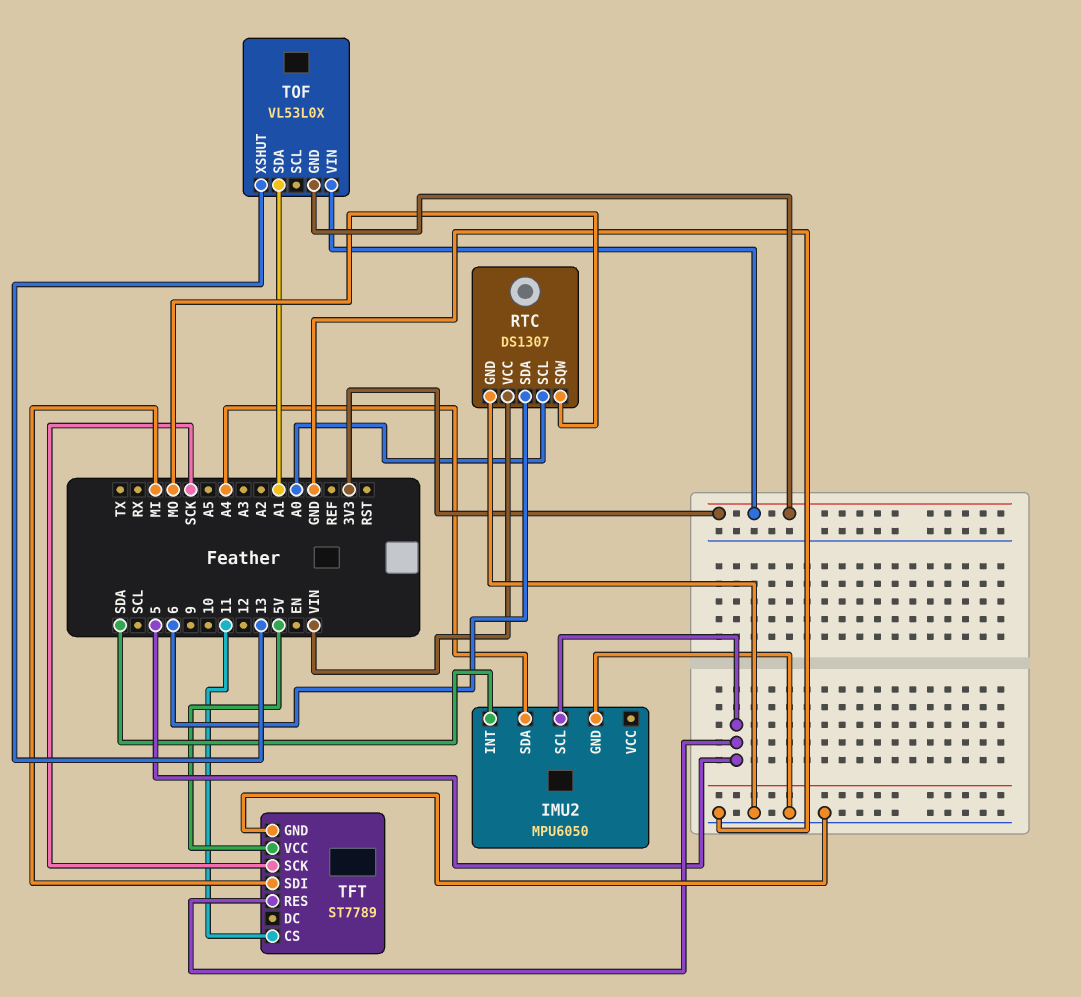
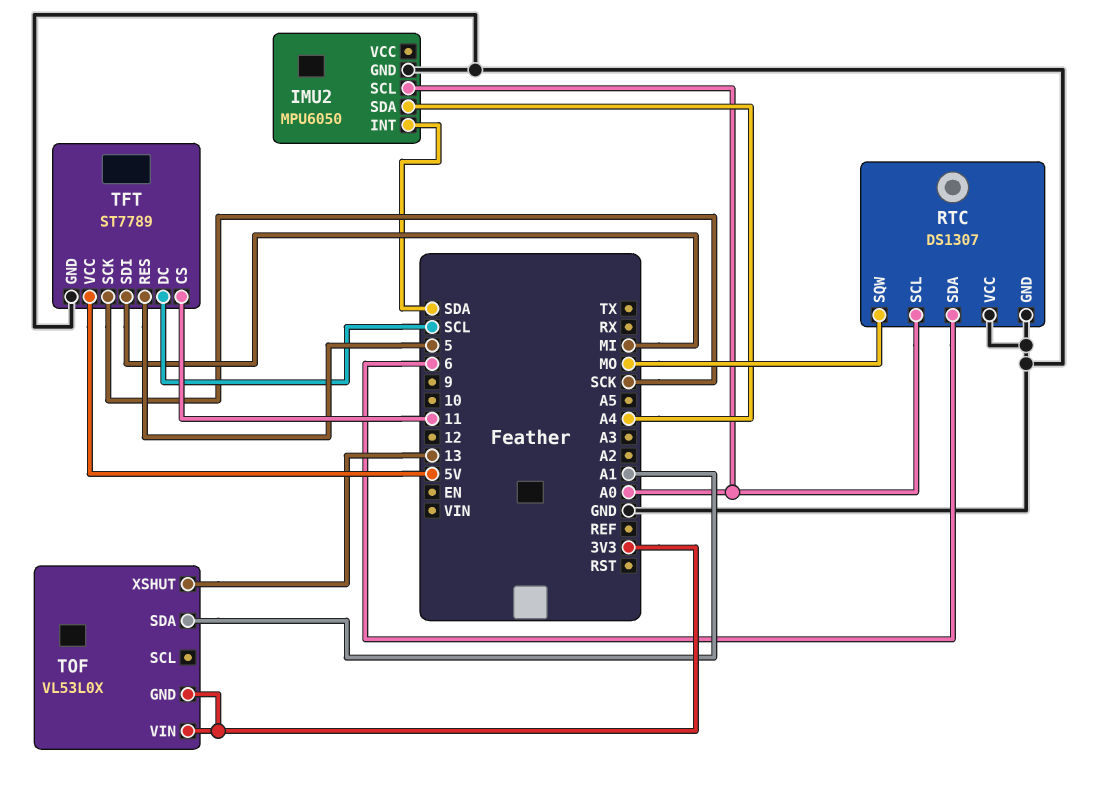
IMU2 pin SCL: 5 -> A0
RTC pin VCC: VIN -> GND
TFT pin DC: none -> SCL

